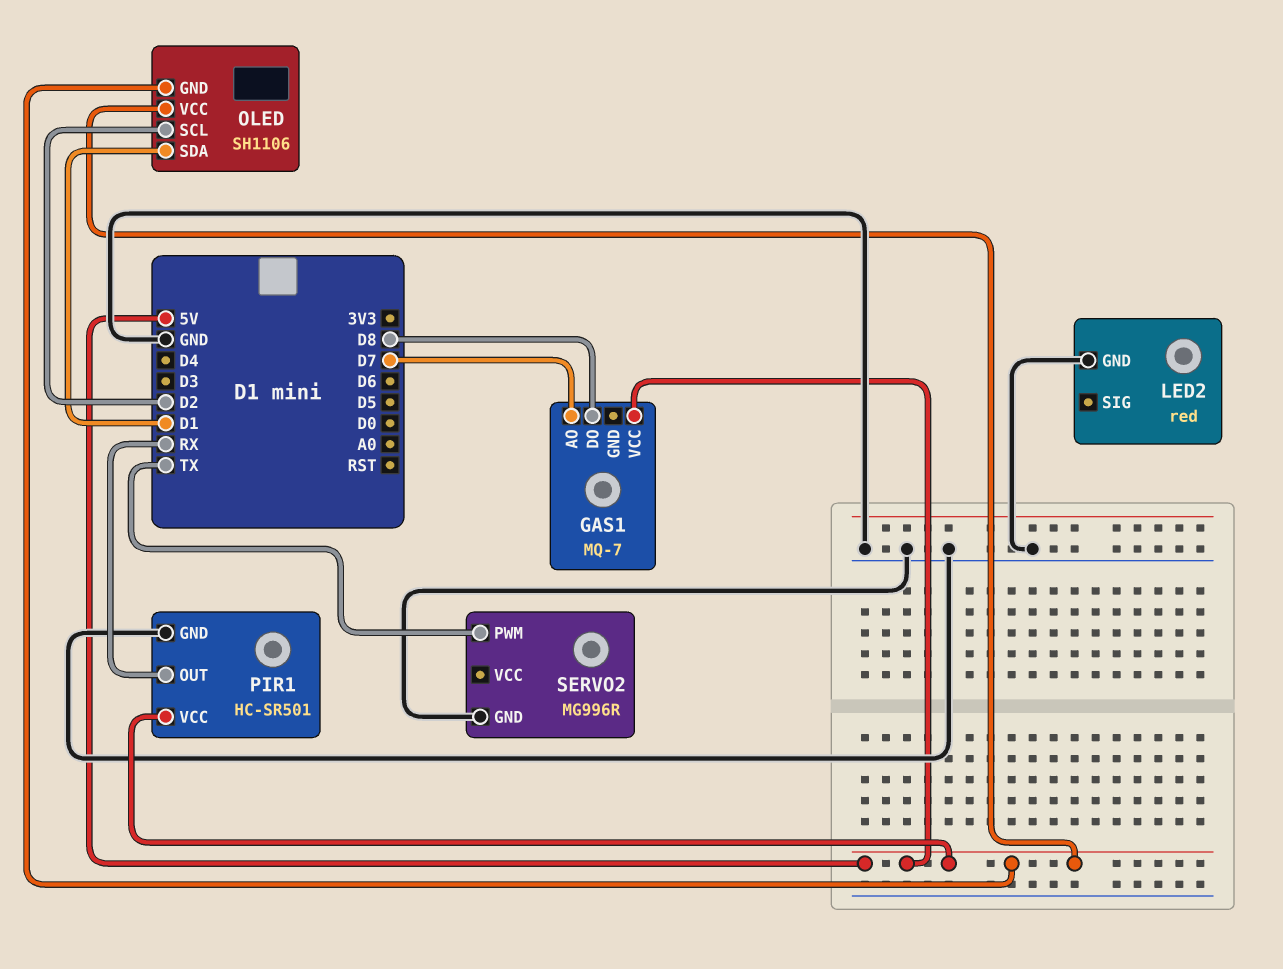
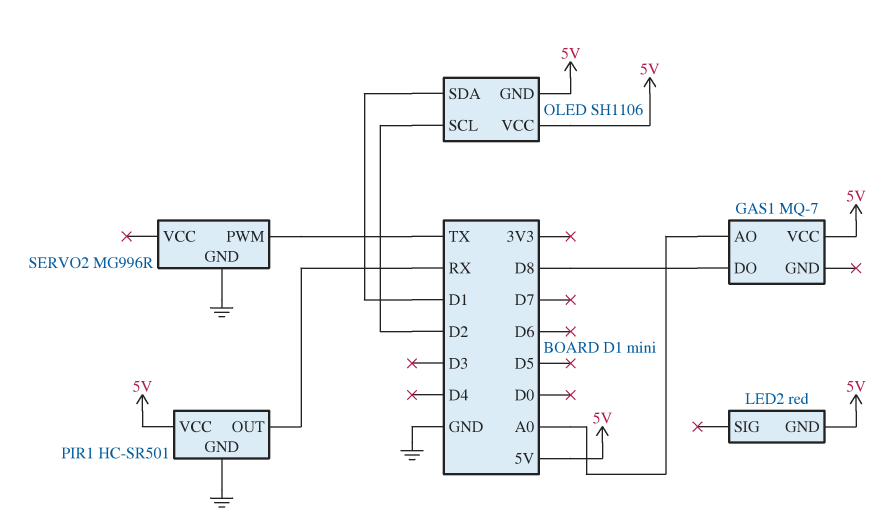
GAS1 pin AO: D7 -> A0
LED2 pin GND: GND -> 5V

